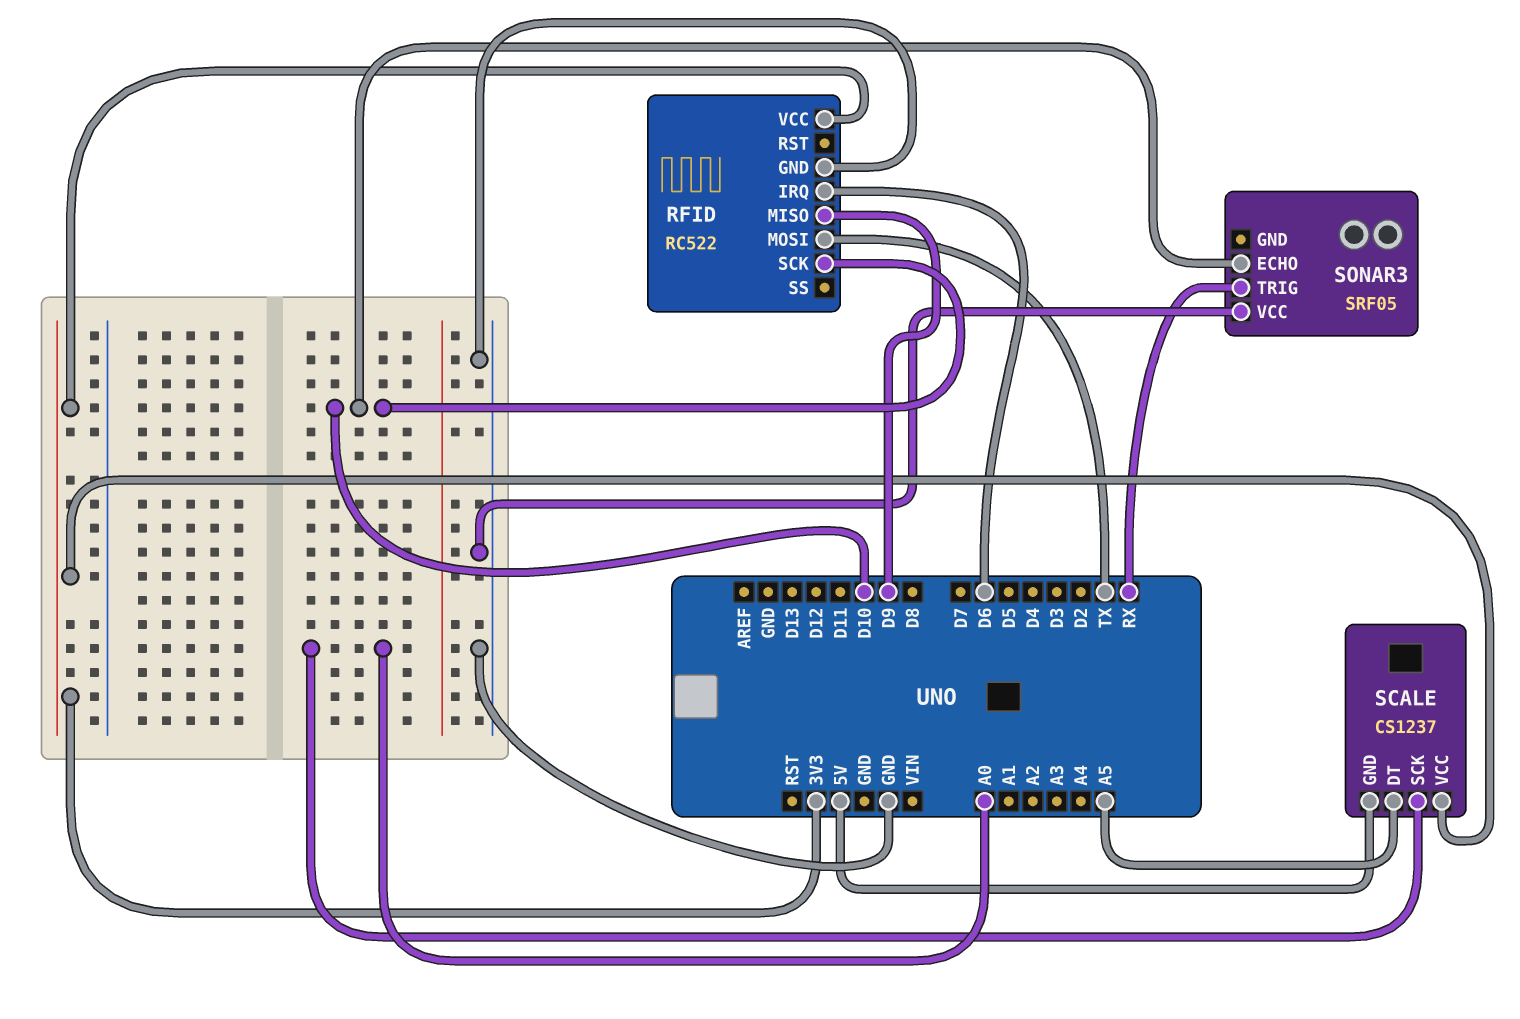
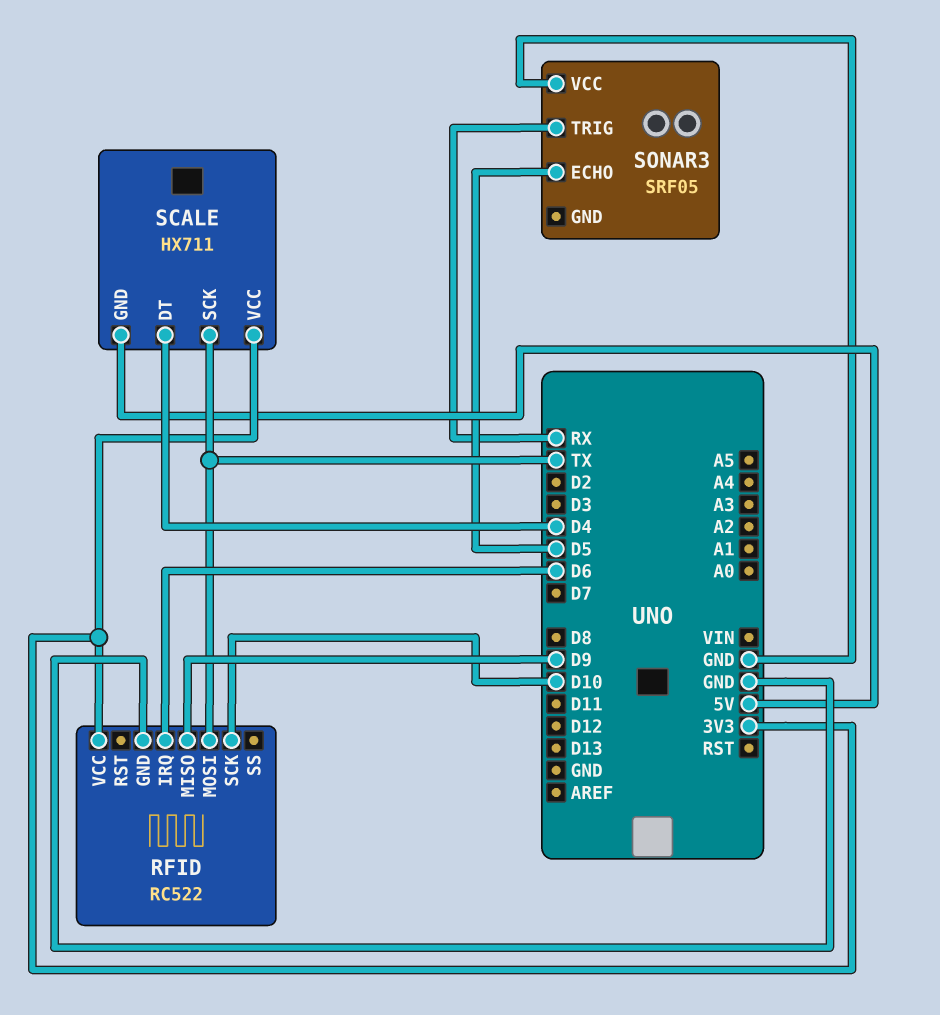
SCALE: CS1237 -> HX711
SCALE pin DT: A5 -> D4
SCALE pin SCK: A0 -> TX
SONAR3 pin ECHO: D10 -> D5

